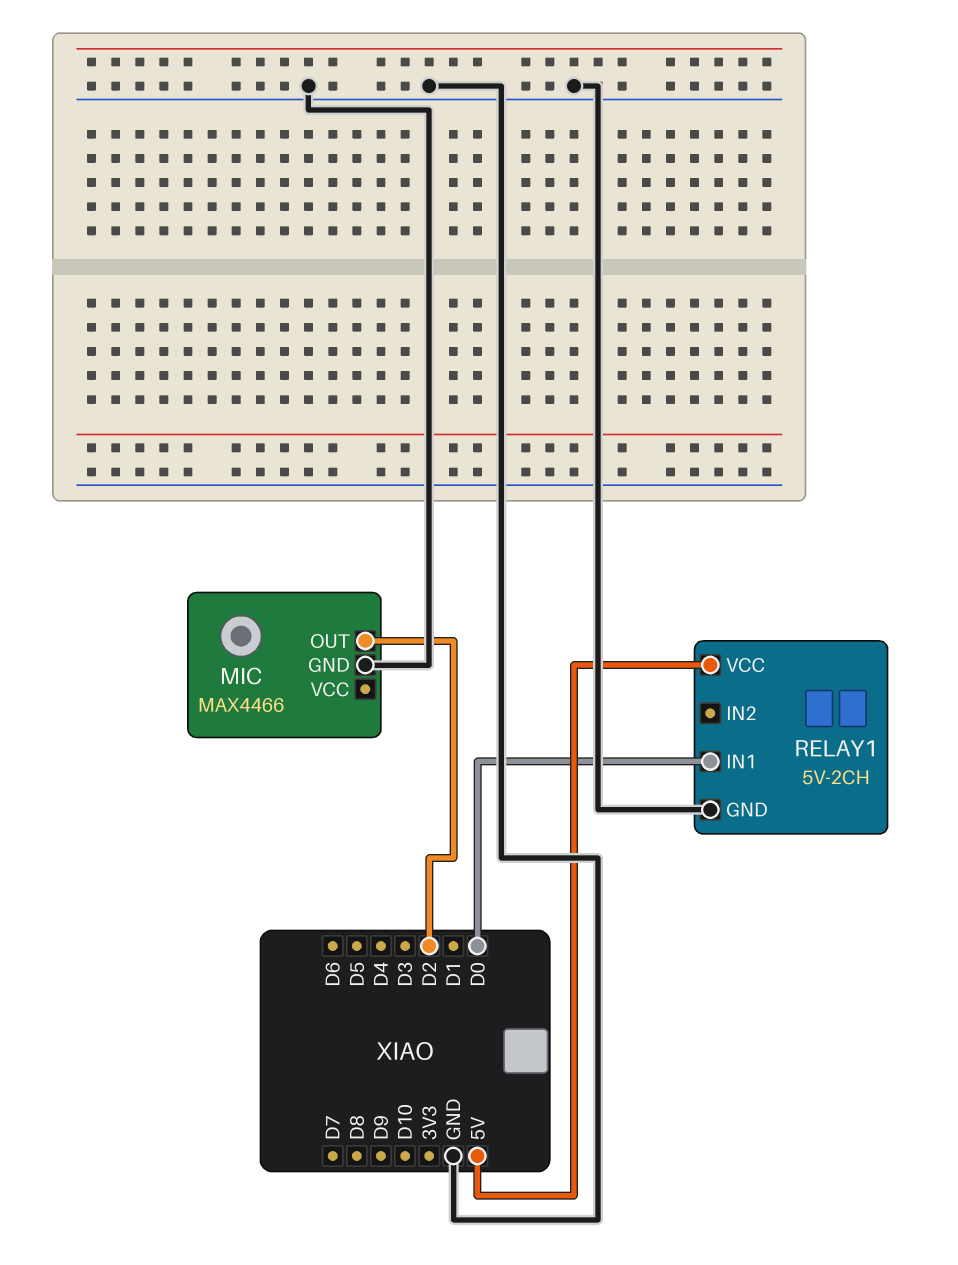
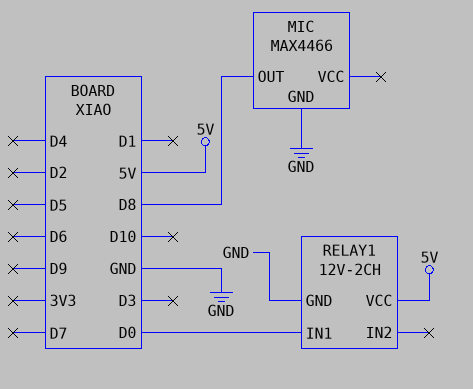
MIC pin OUT: D2 -> D8
RELAY1: 5V-2CH -> 12V-2CH

